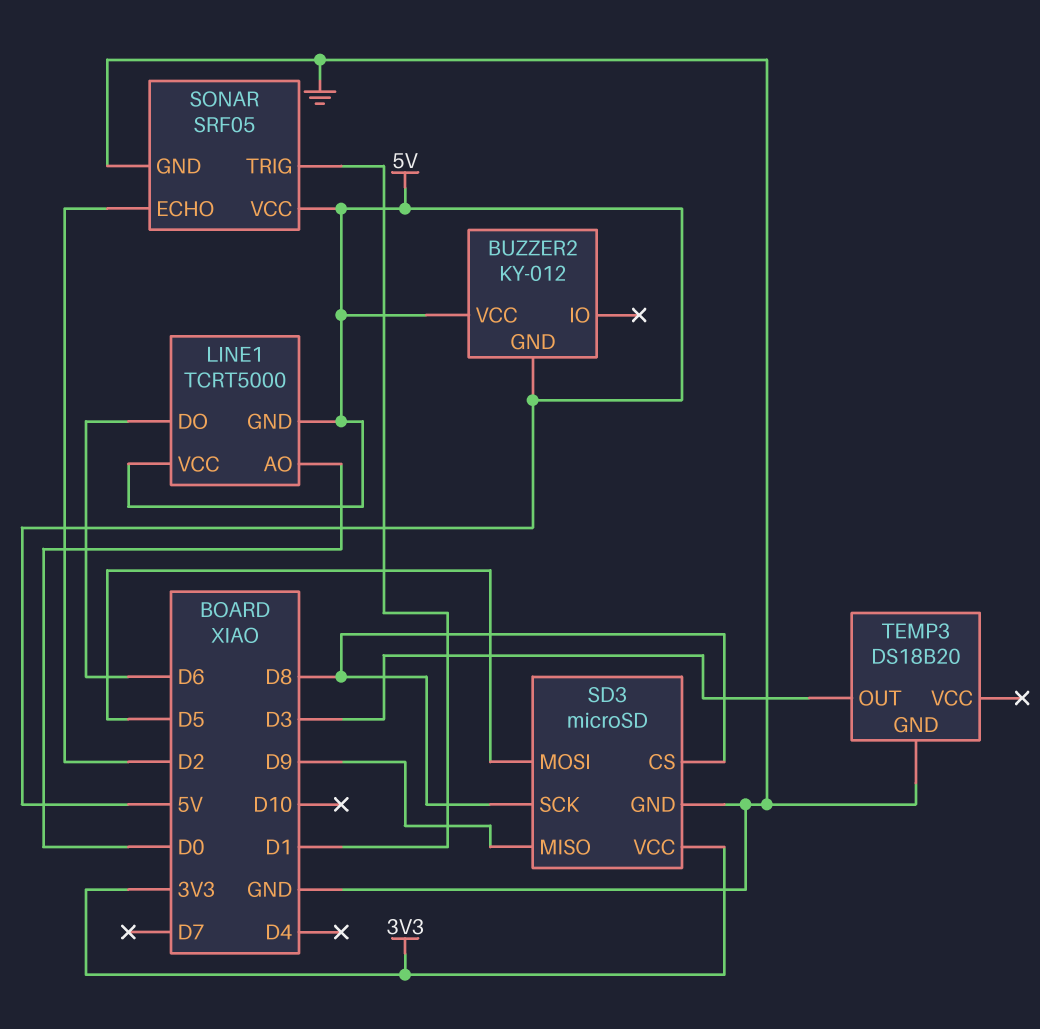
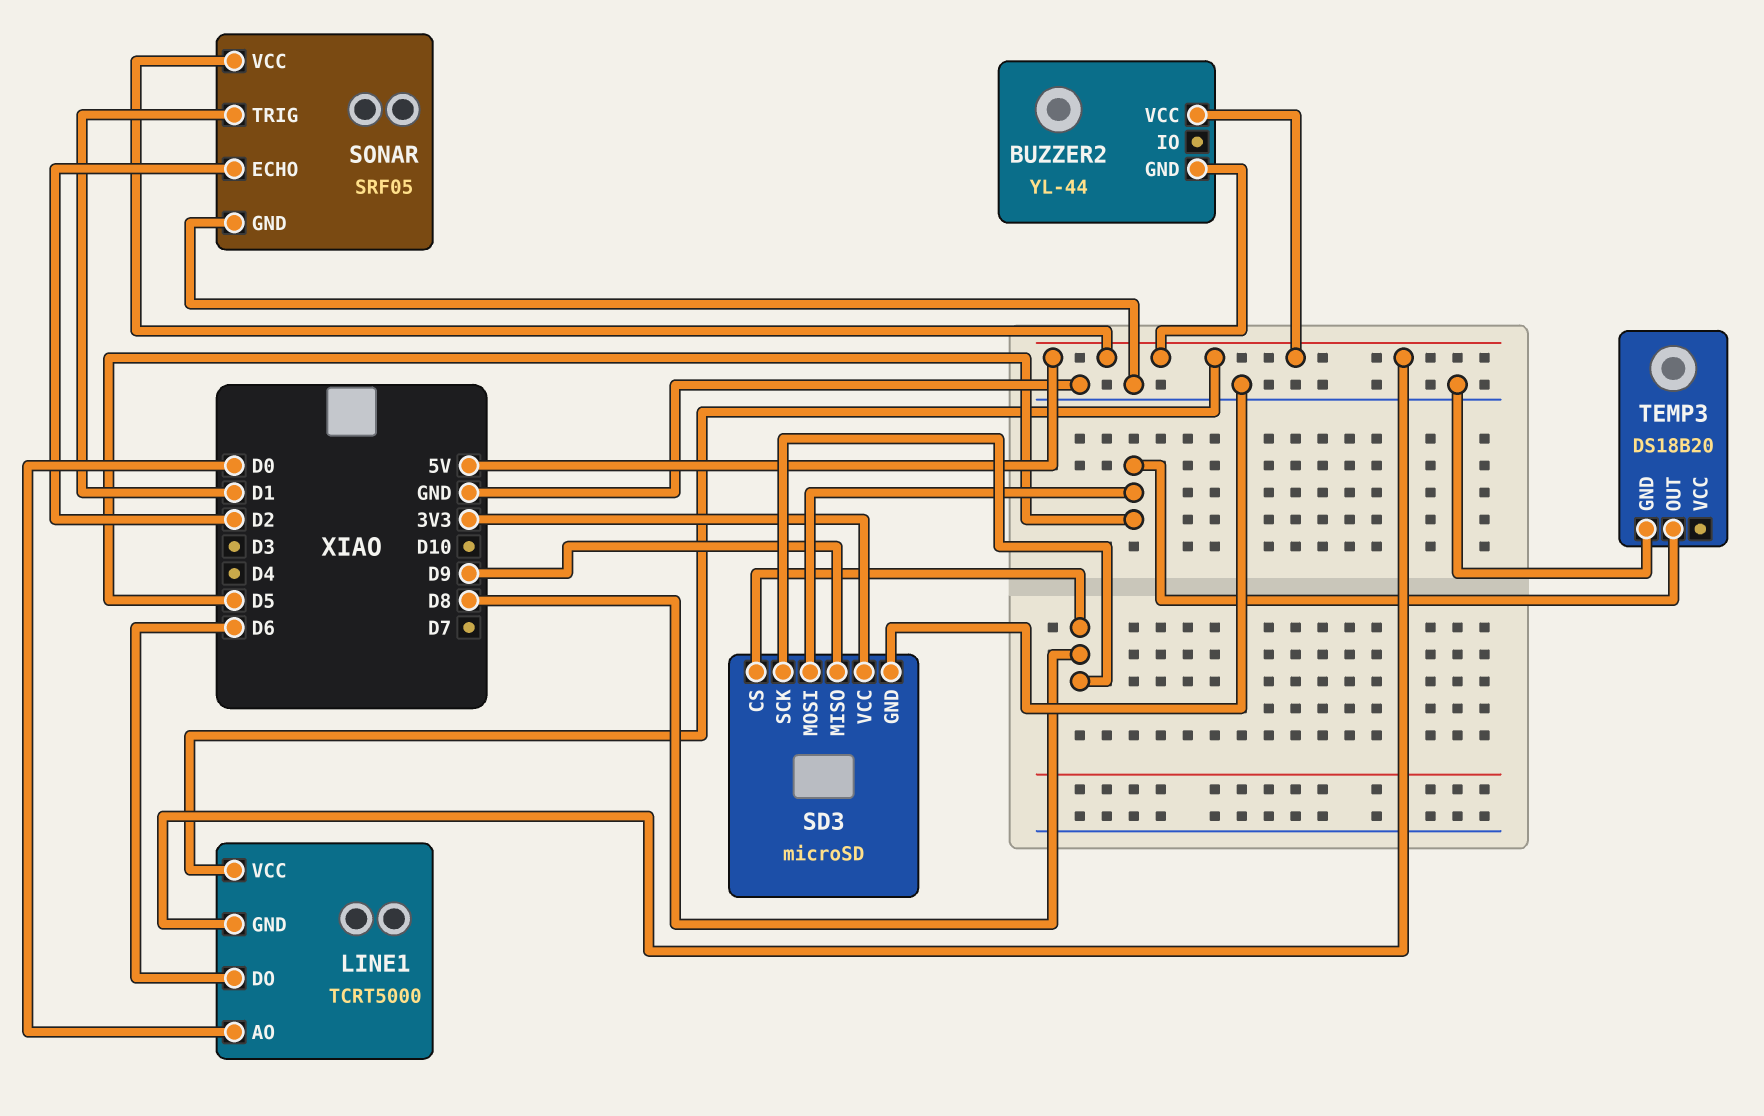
BUZZER2: KY-012 -> YL-44
TEMP3 pin OUT: D3 -> D5

